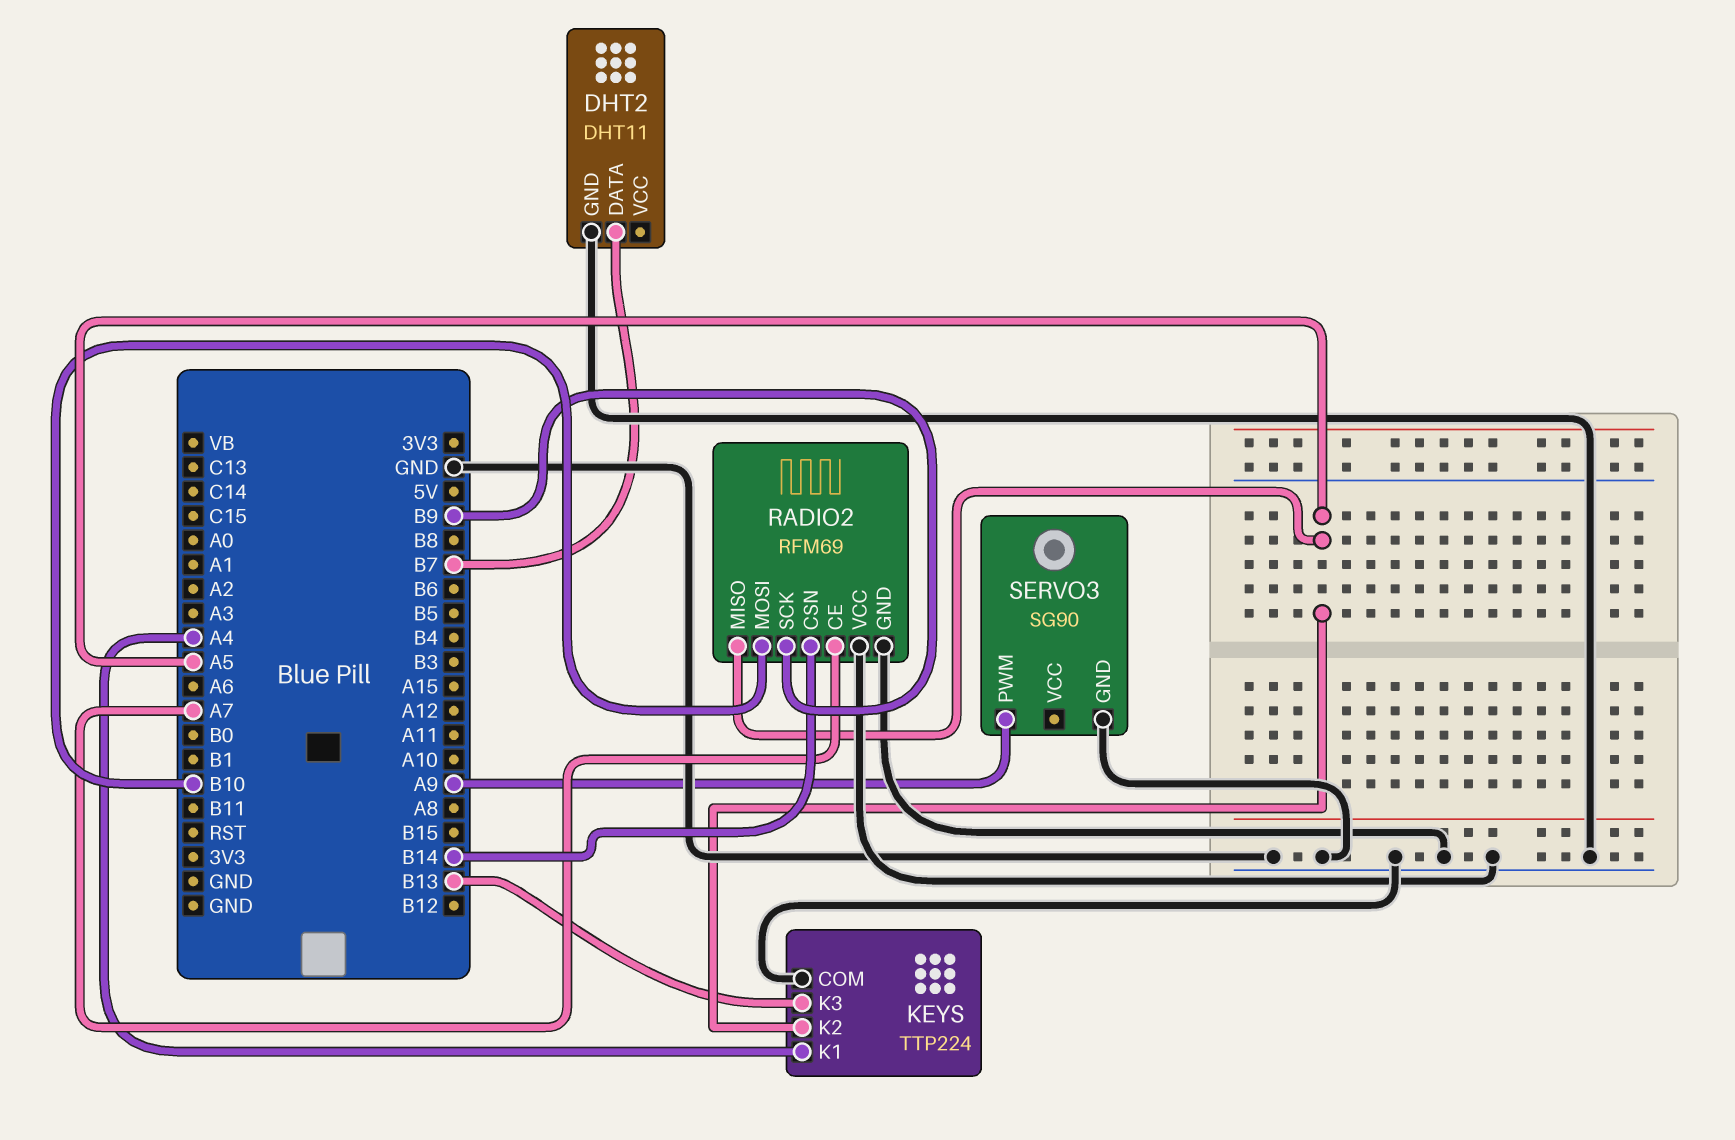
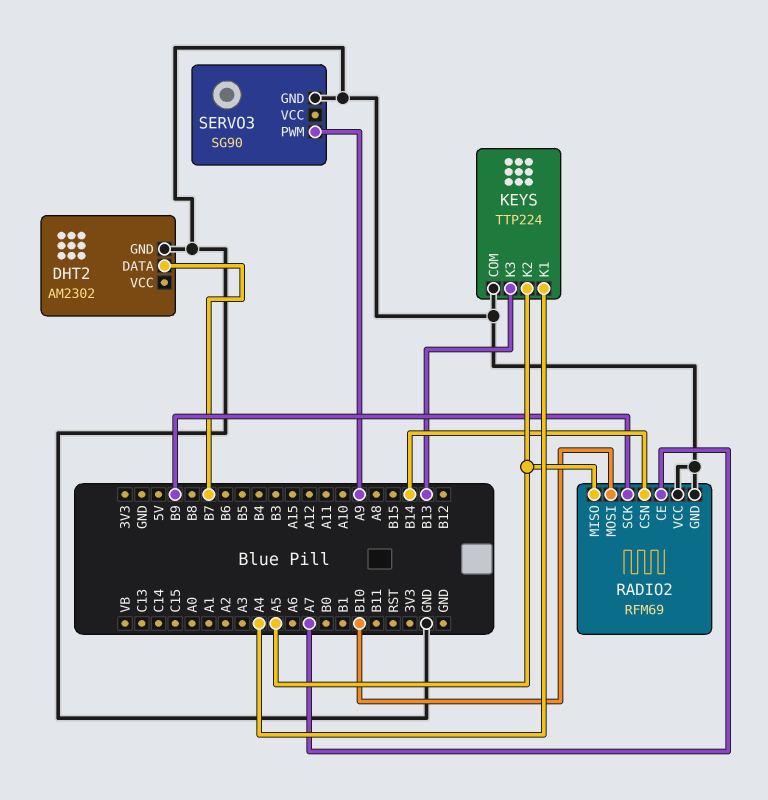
DHT2: DHT11 -> AM2302

